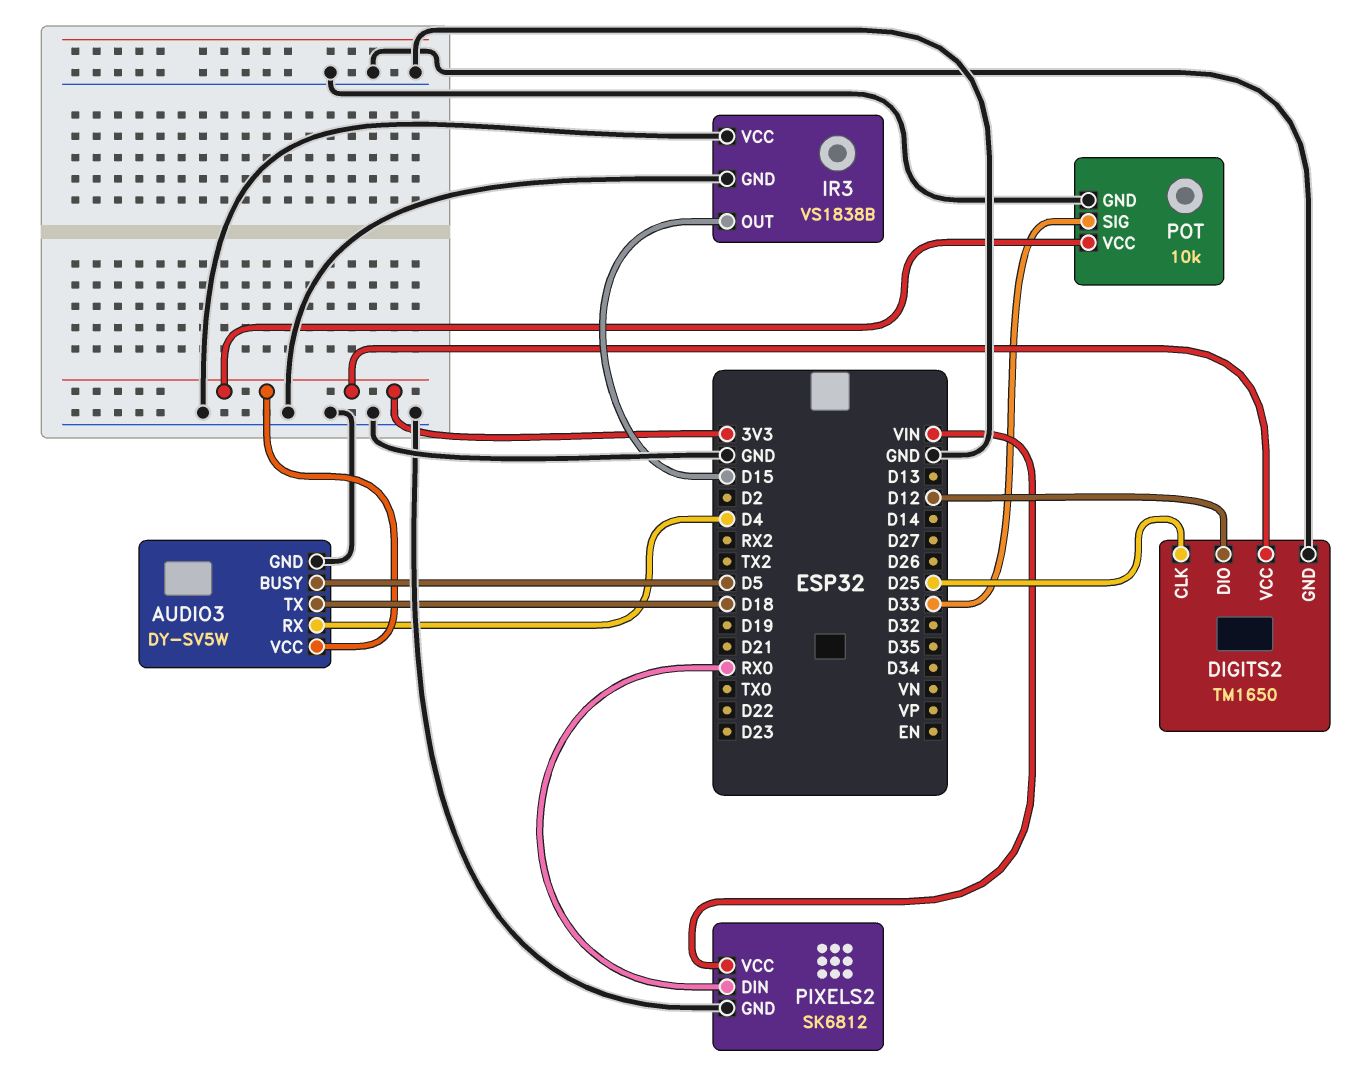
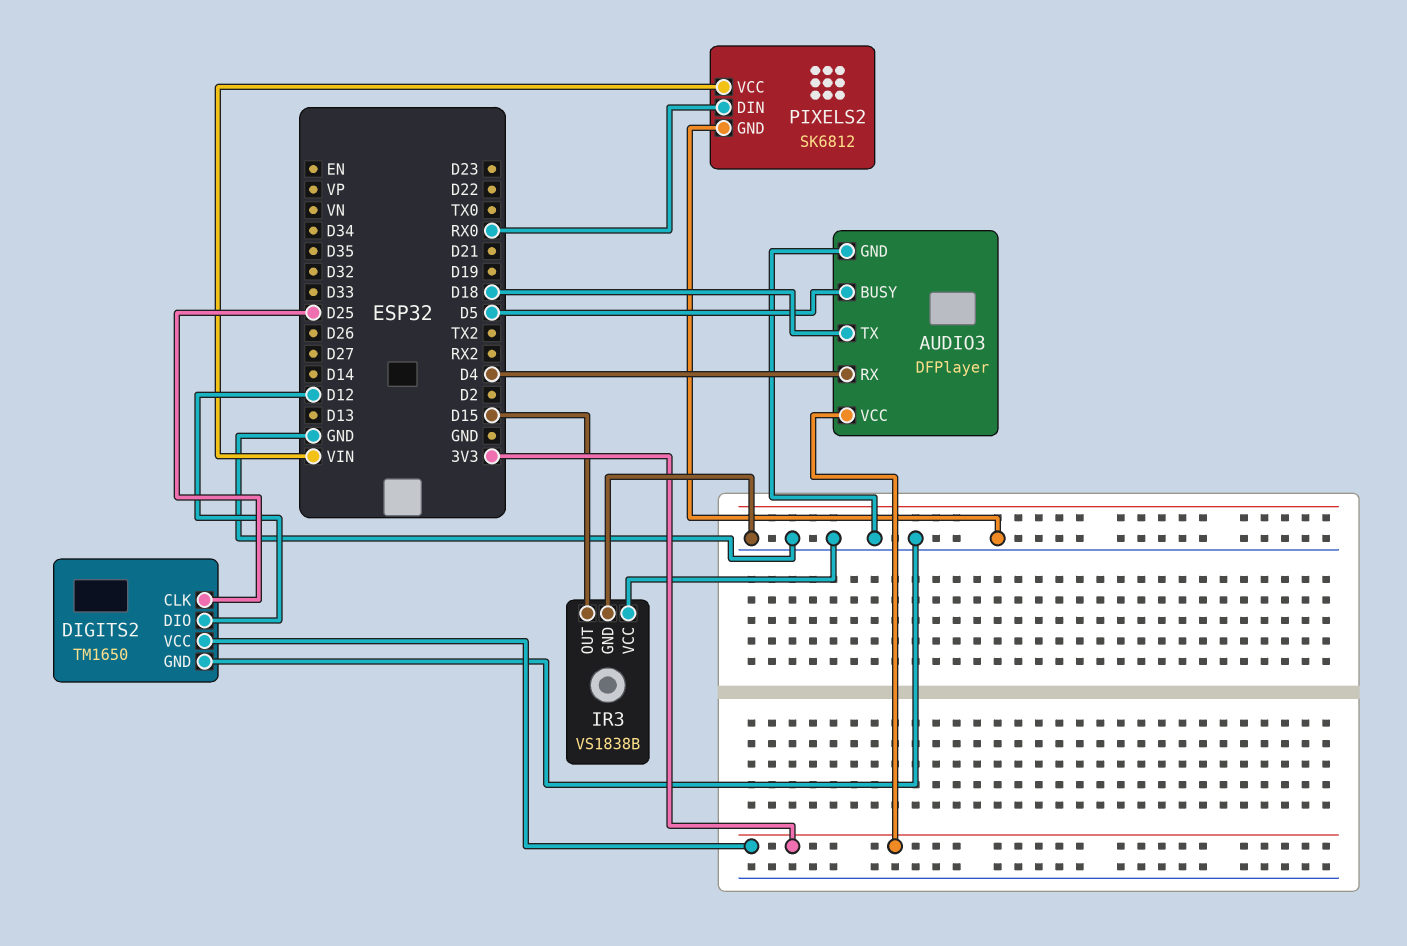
AUDIO3: DY-SV5W -> DFPlayer
POT: 10k -> none
POT pin GND: GND -> none
POT pin SIG: D33 -> none
POT pin VCC: 3V3 -> none

